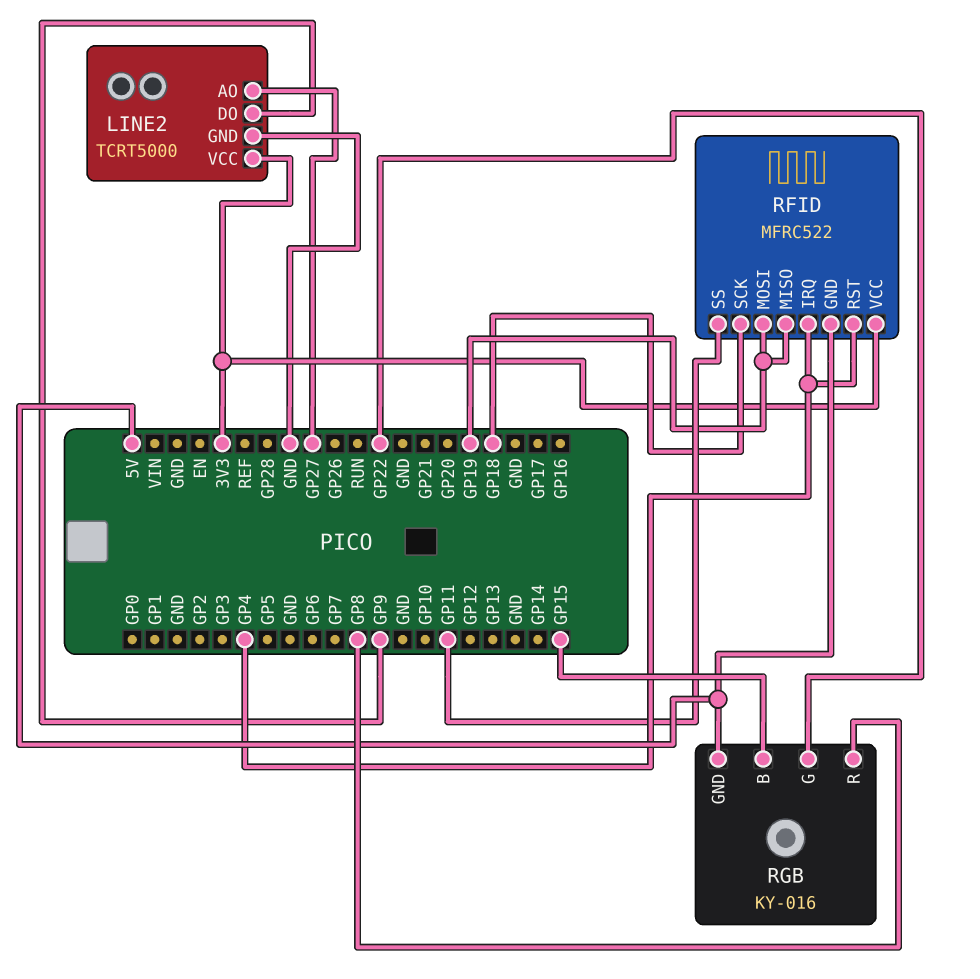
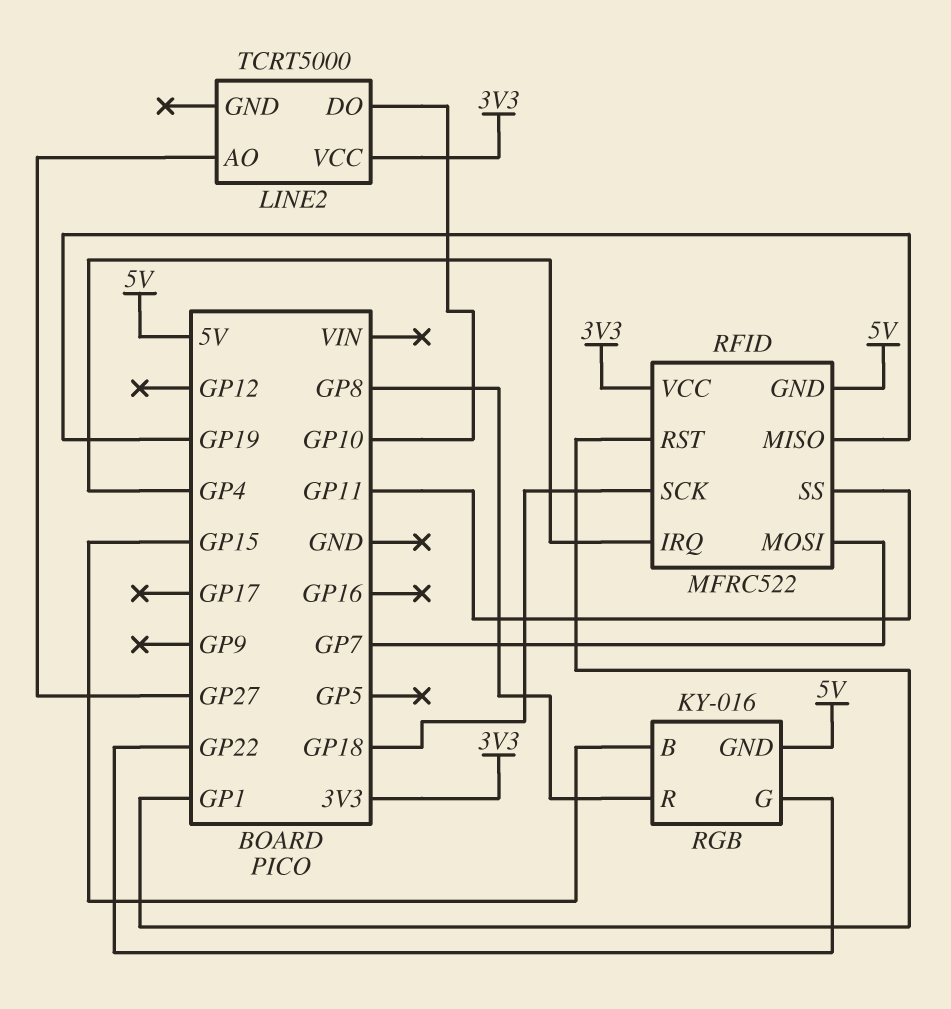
LINE2 pin DO: GP9 -> GP10
LINE2 pin GND: GND -> none
RFID pin MOSI: GP19 -> GP7
RFID pin RST: GP4 -> GP1

